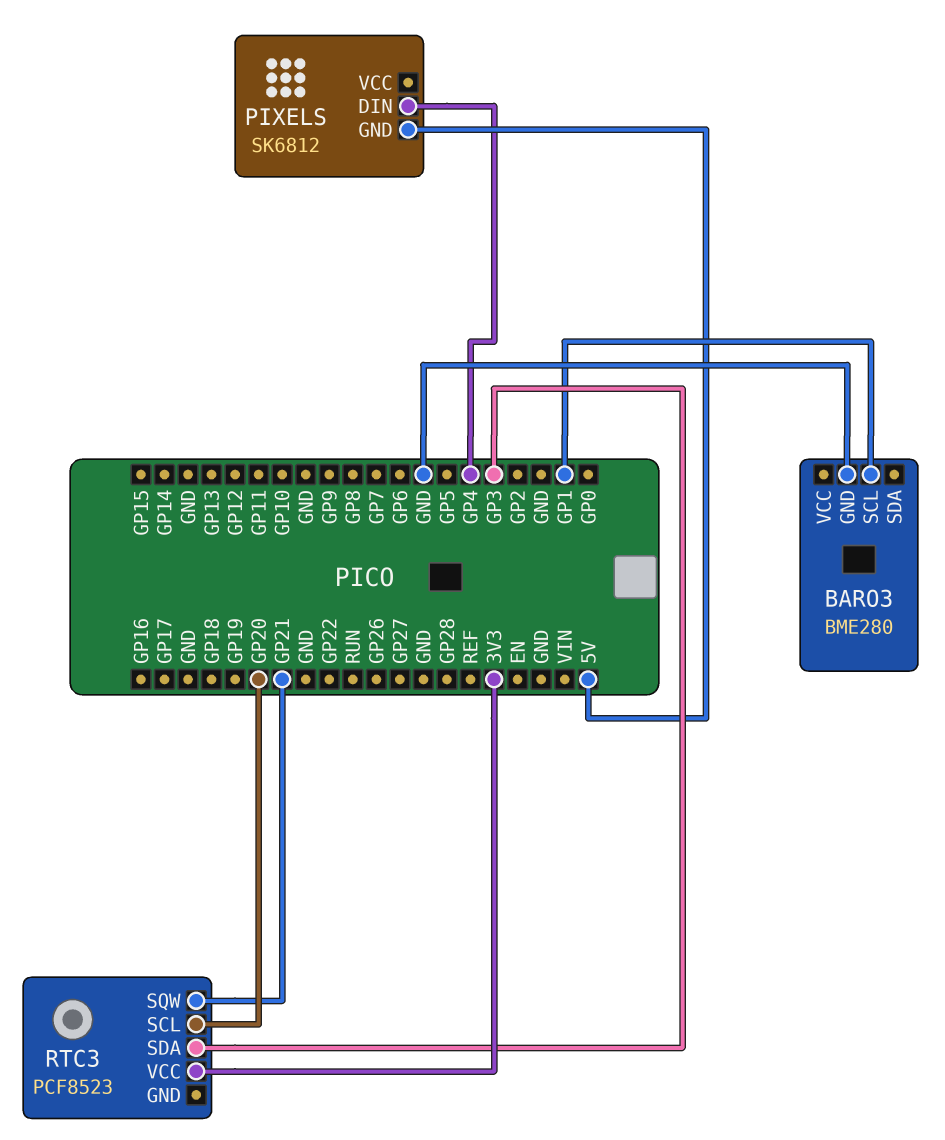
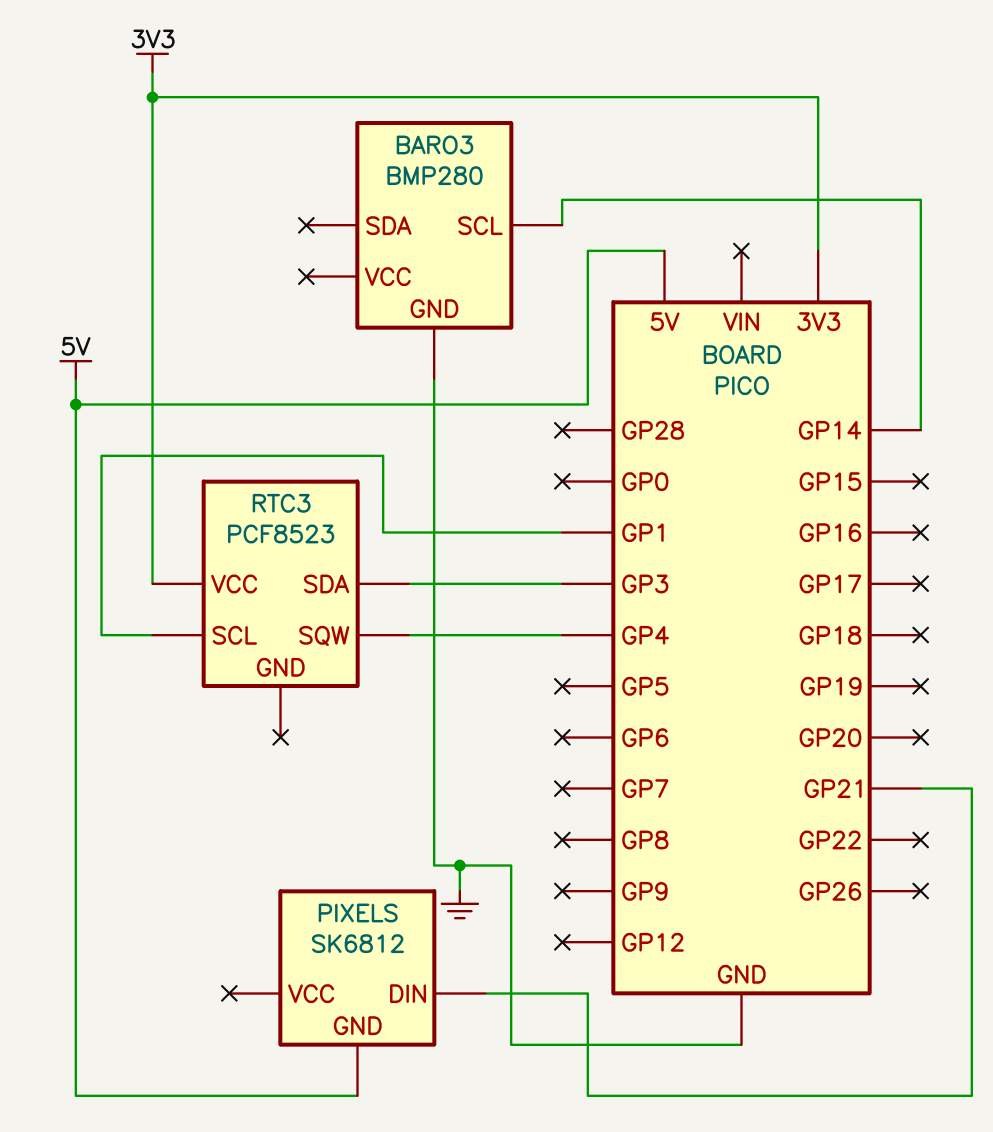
BARO3: BME280 -> BMP280
BARO3 pin SCL: GP1 -> GP14
PIXELS pin DIN: GP4 -> GP21
RTC3 pin SCL: GP20 -> GP1
RTC3 pin SQW: GP21 -> GP4

